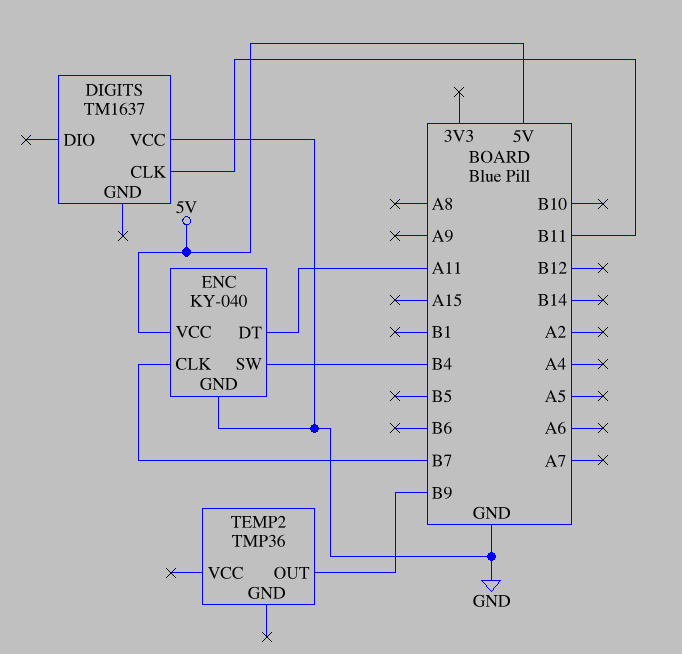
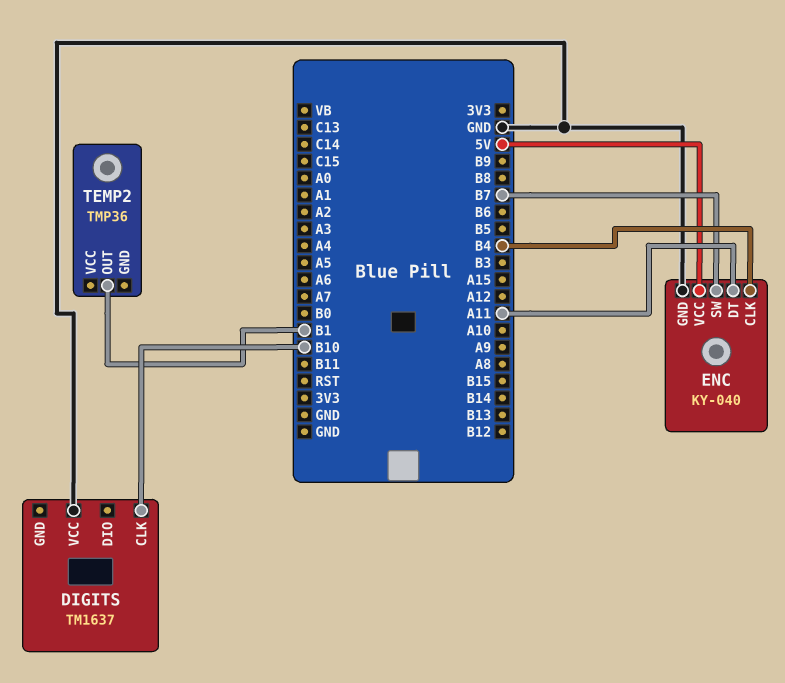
DIGITS pin CLK: B11 -> B10
ENC pin CLK: B7 -> B4
ENC pin SW: B4 -> B7
TEMP2 pin OUT: B9 -> B1

